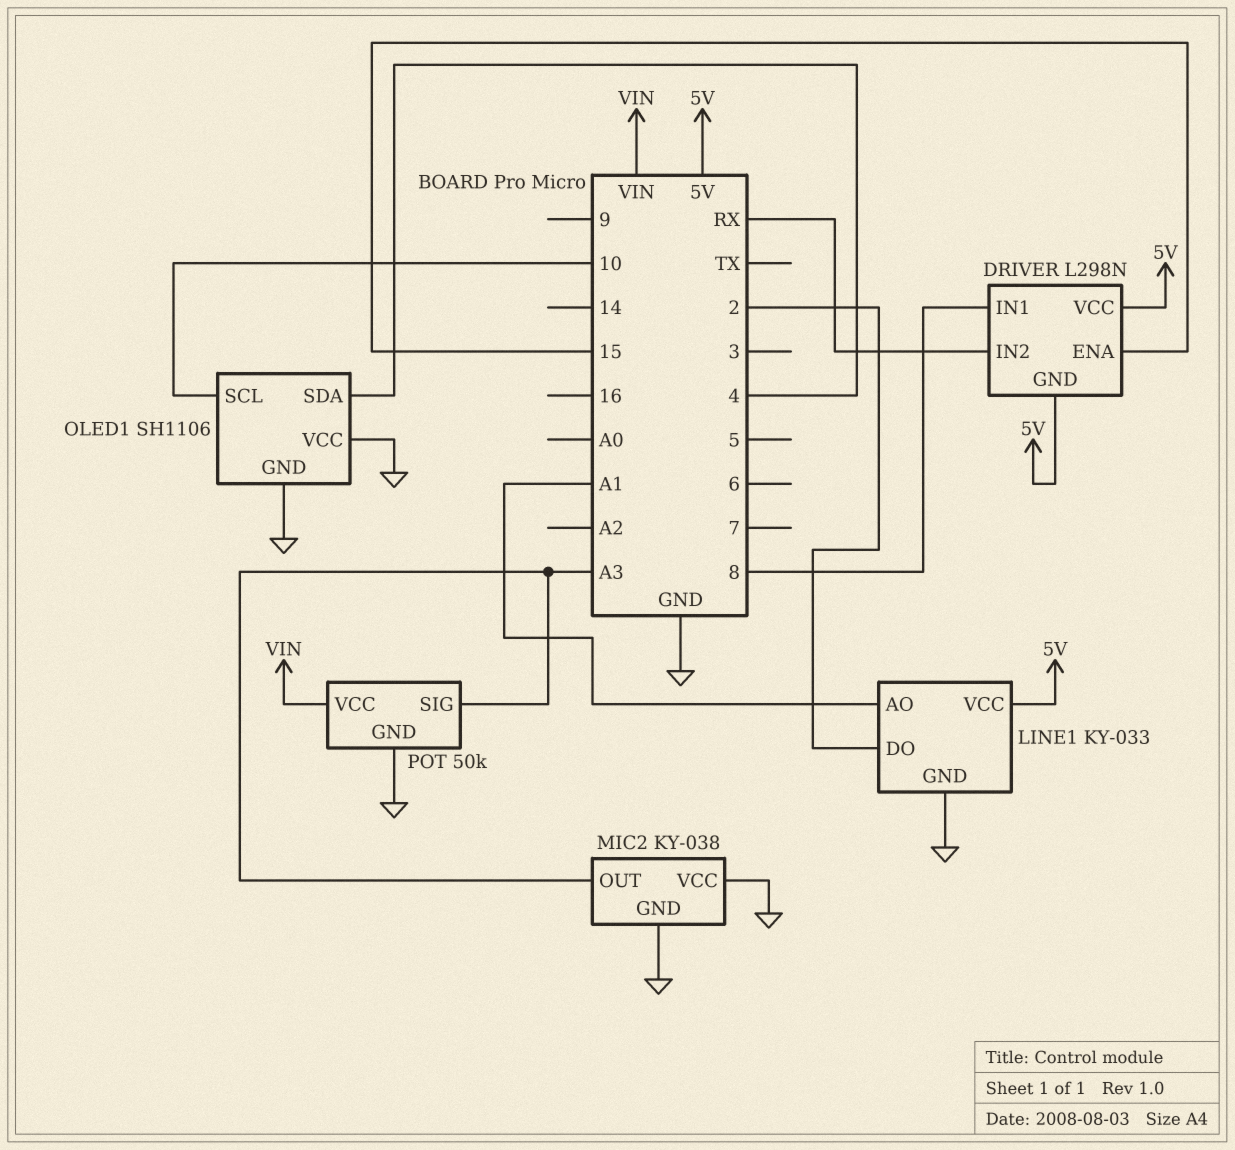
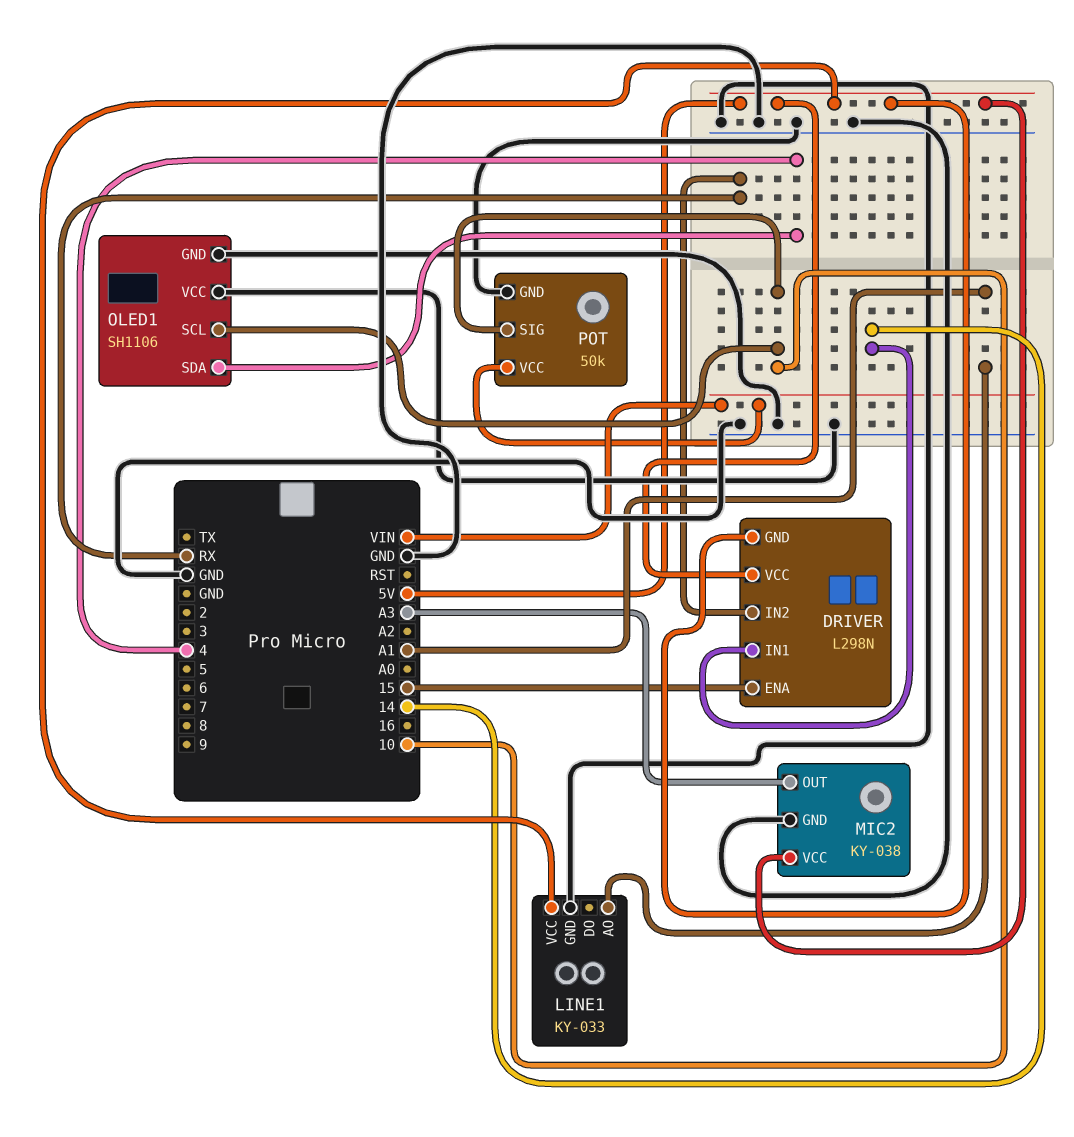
DRIVER pin IN1: 8 -> 14
LINE1 pin DO: 2 -> none
MIC2 pin VCC: GND -> 5V
POT pin SIG: A3 -> 10

